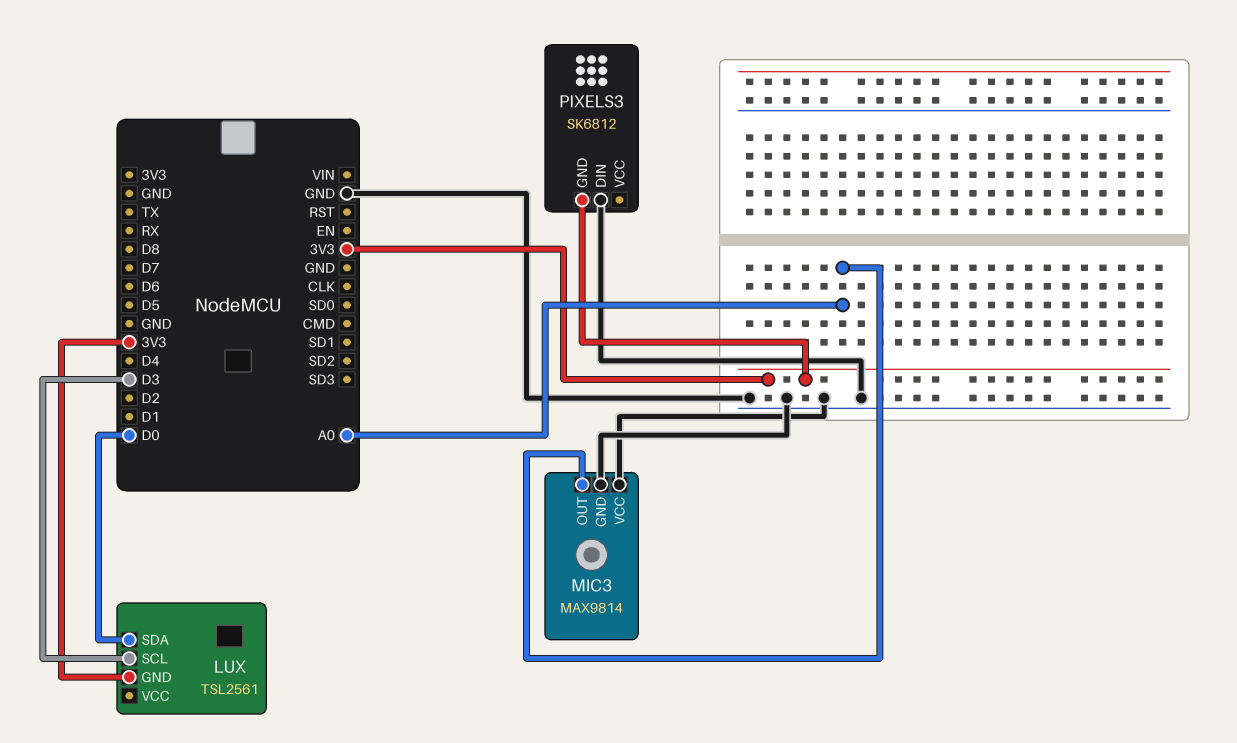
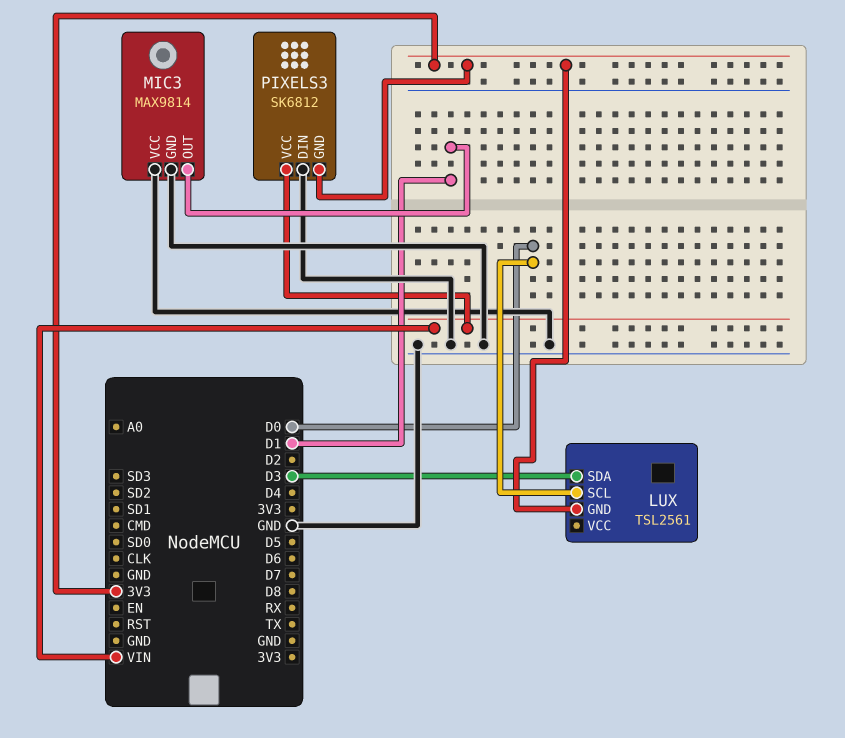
LUX pin SCL: D3 -> D0
LUX pin SDA: D0 -> D3
MIC3 pin OUT: A0 -> D1
PIXELS3 pin VCC: none -> VIN

